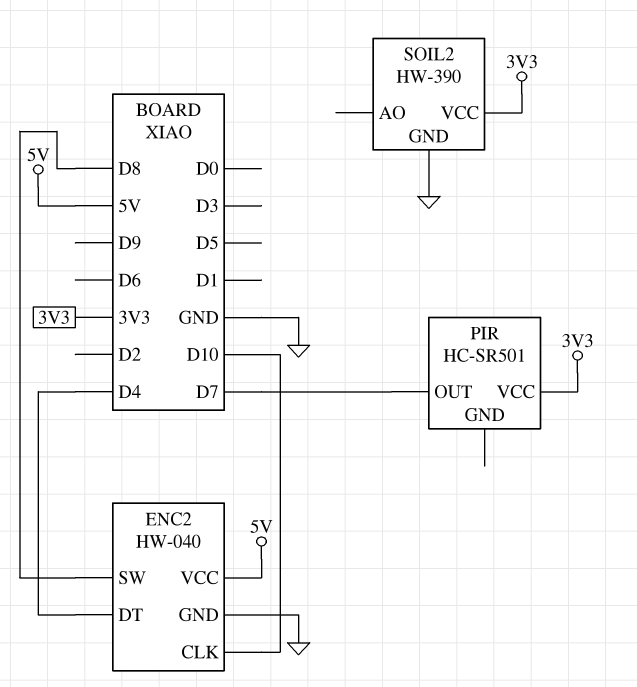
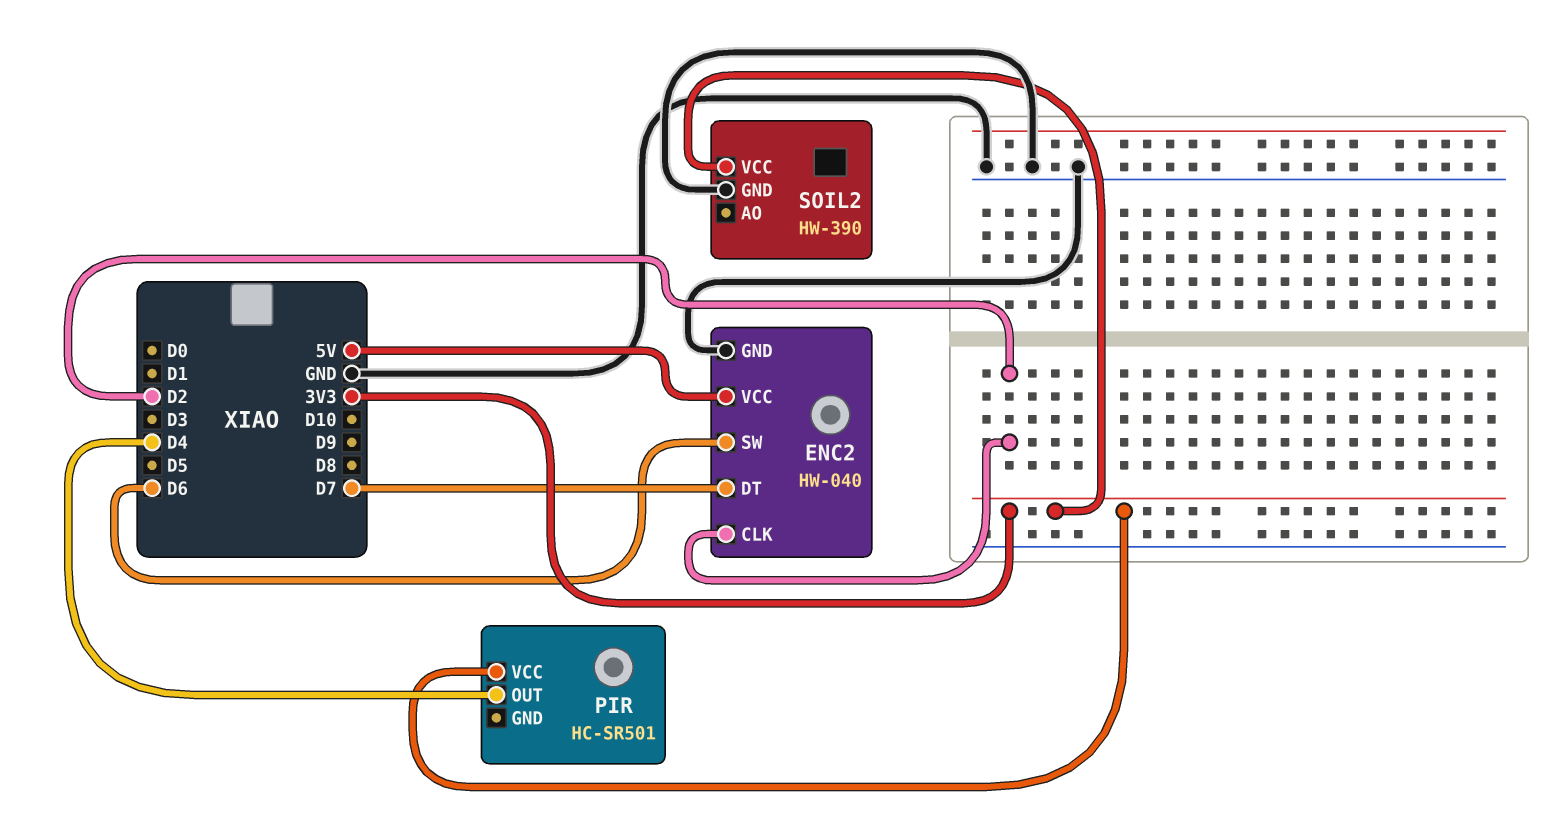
ENC2 pin CLK: D10 -> D2
ENC2 pin DT: D4 -> D7
ENC2 pin SW: D8 -> D6
PIR pin OUT: D7 -> D4

